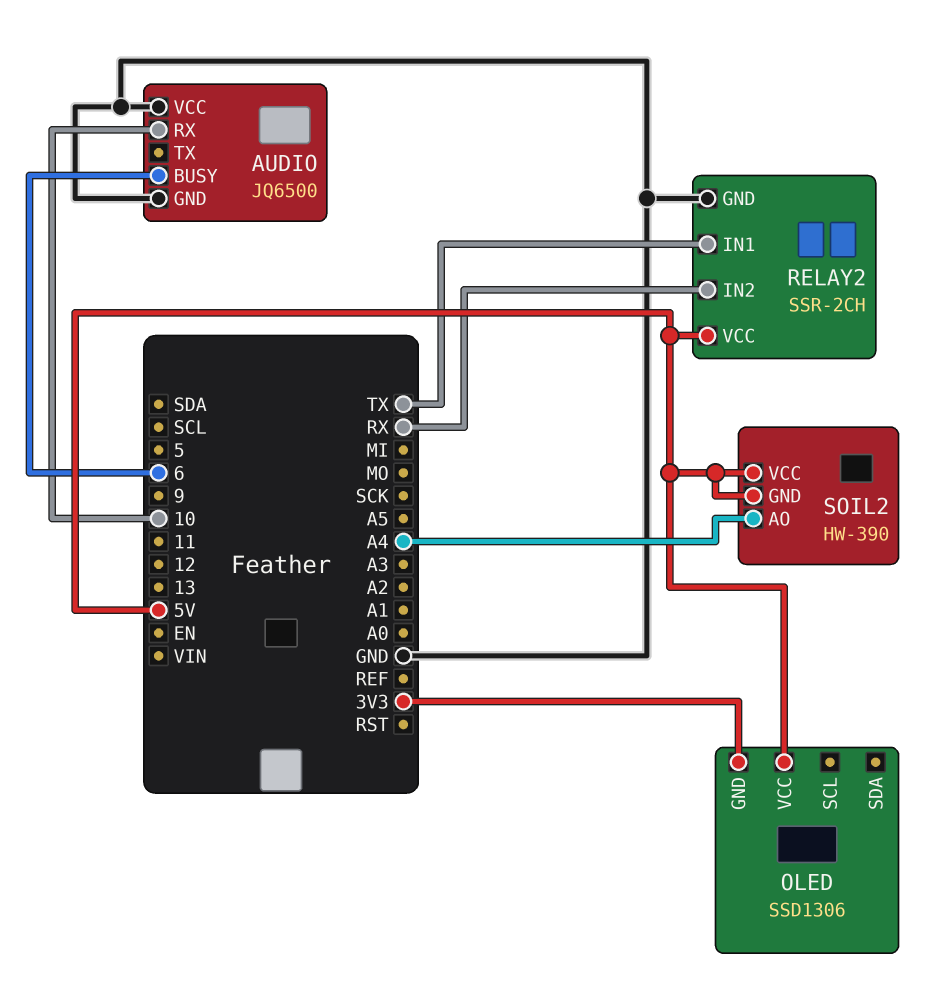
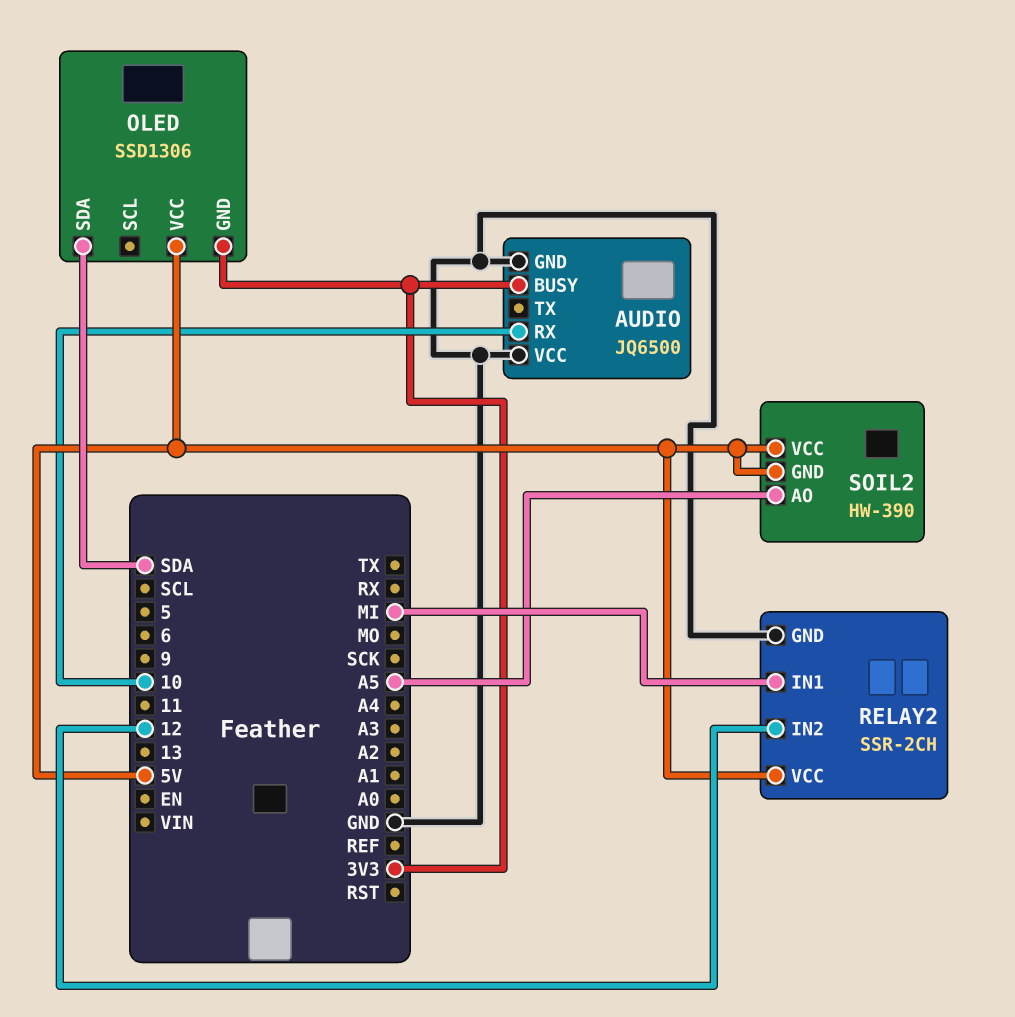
AUDIO pin BUSY: 6 -> 3V3
OLED pin SDA: none -> SDA
RELAY2 pin IN1: TX -> MI
RELAY2 pin IN2: RX -> 12
SOIL2 pin AO: A4 -> A5

